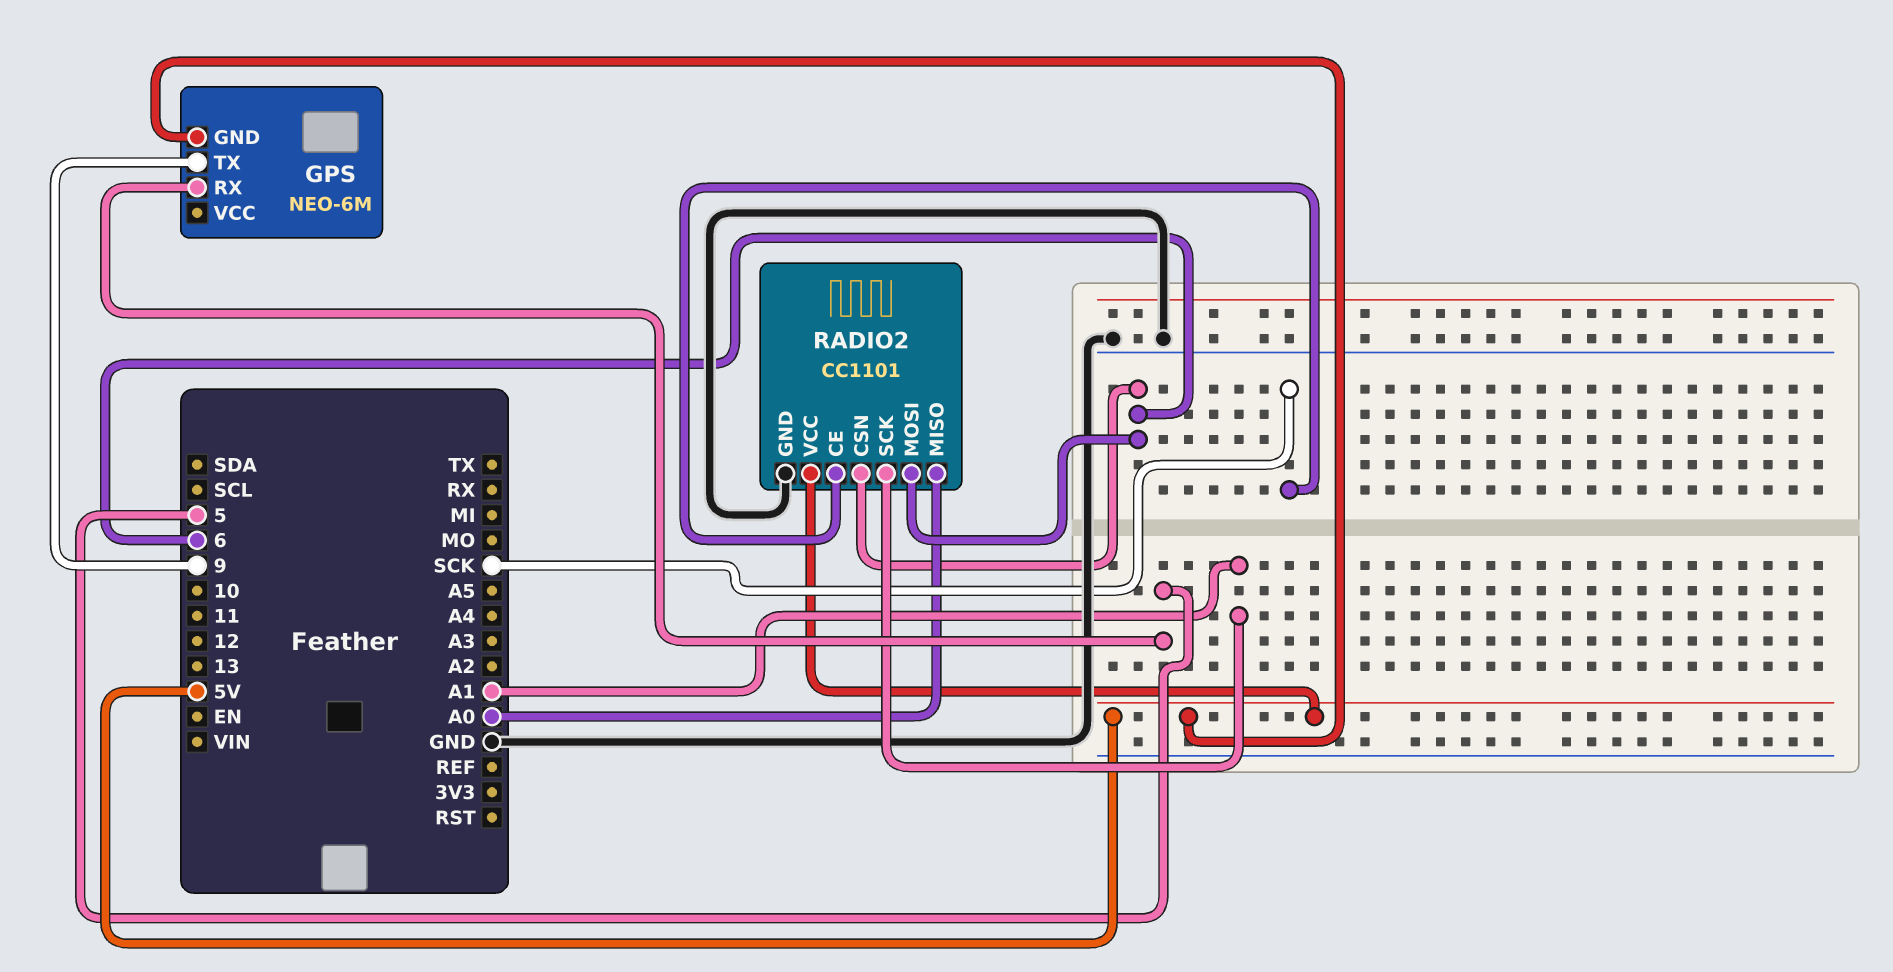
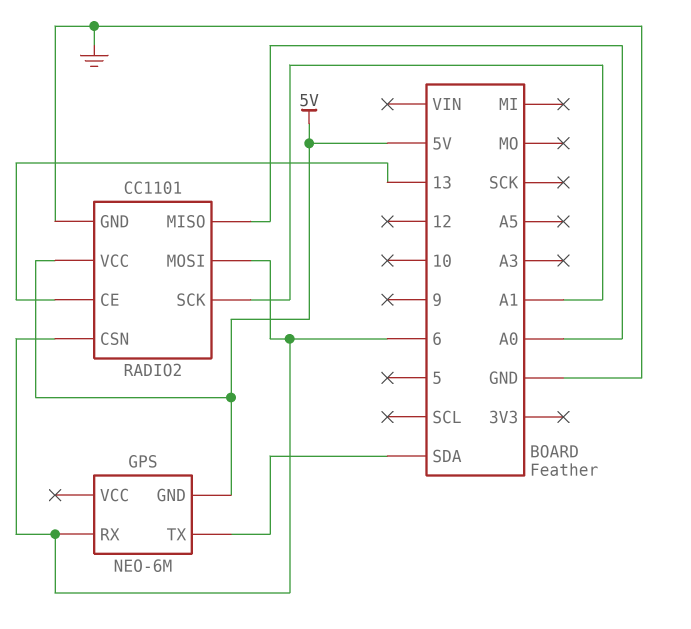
GPS pin RX: 5 -> 6
GPS pin TX: 9 -> SDA
RADIO2 pin CE: SCK -> 13

